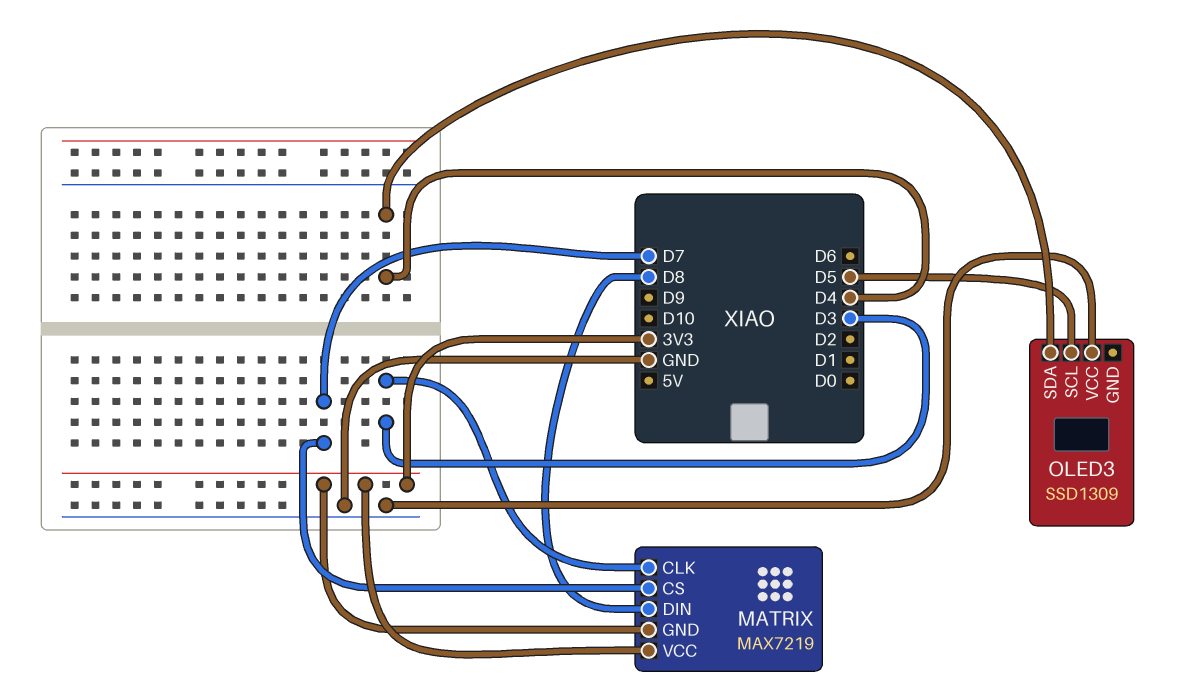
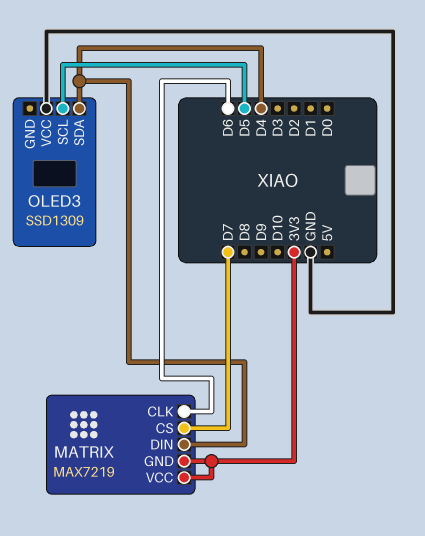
MATRIX pin CLK: D3 -> D6
MATRIX pin DIN: D8 -> D4

